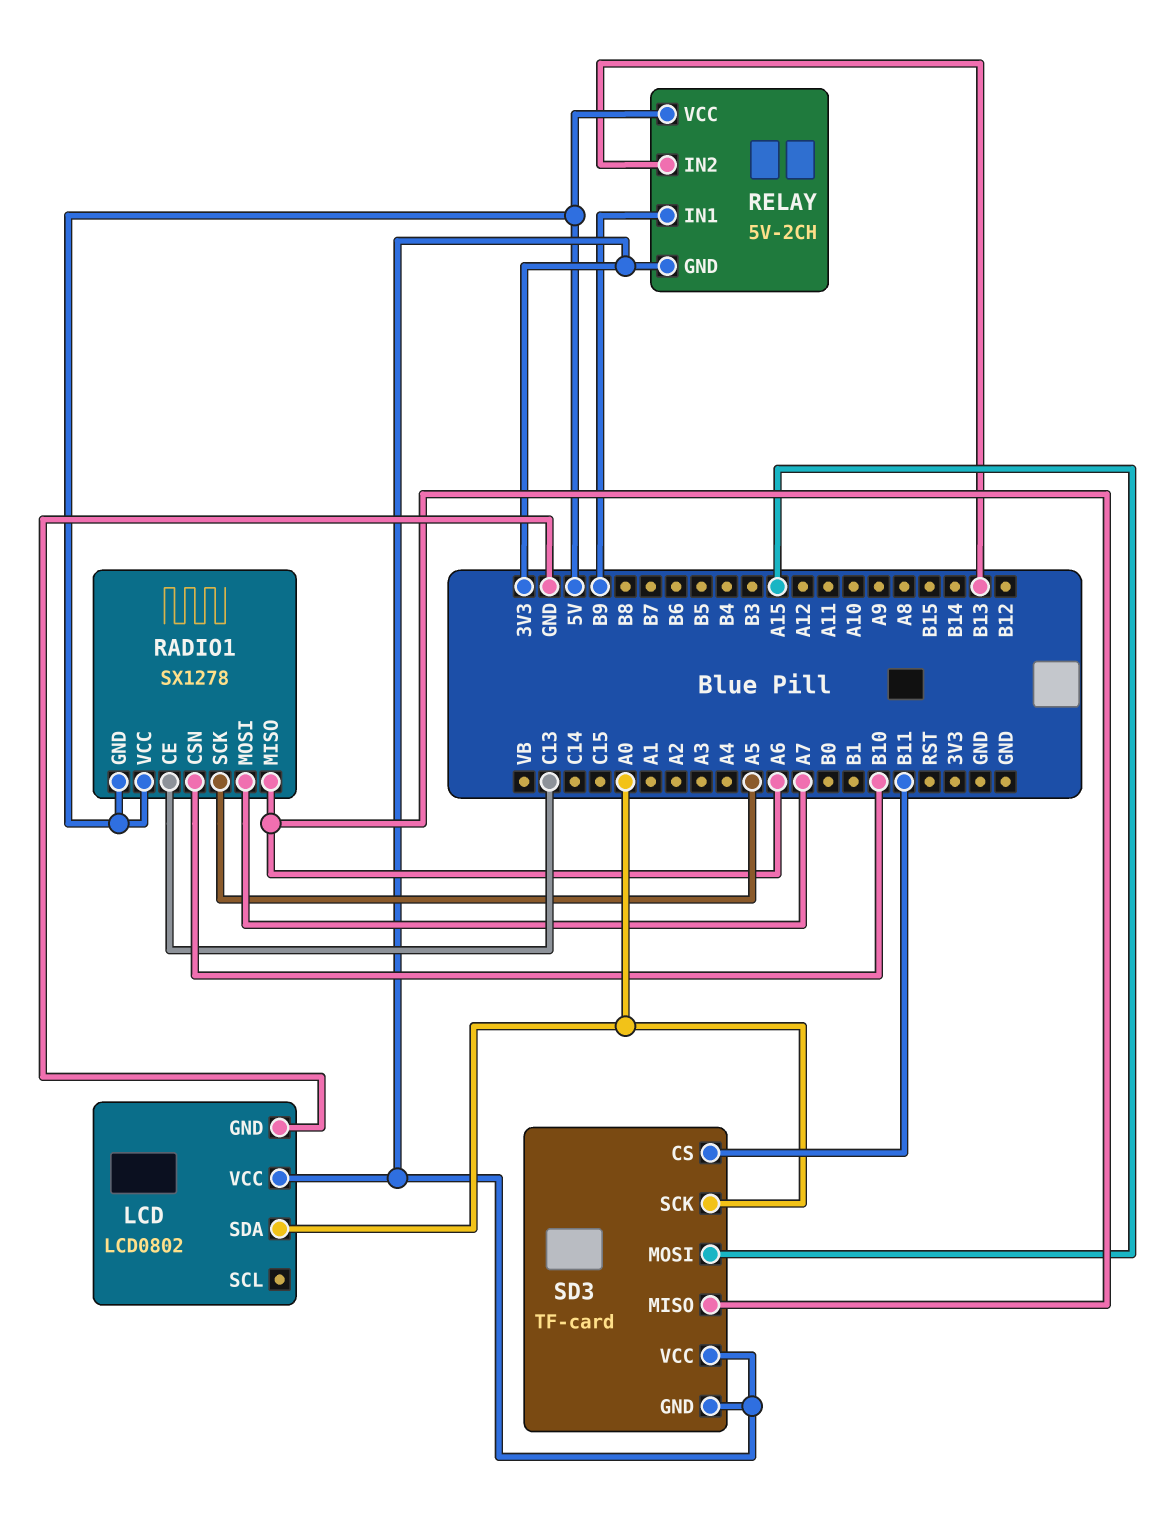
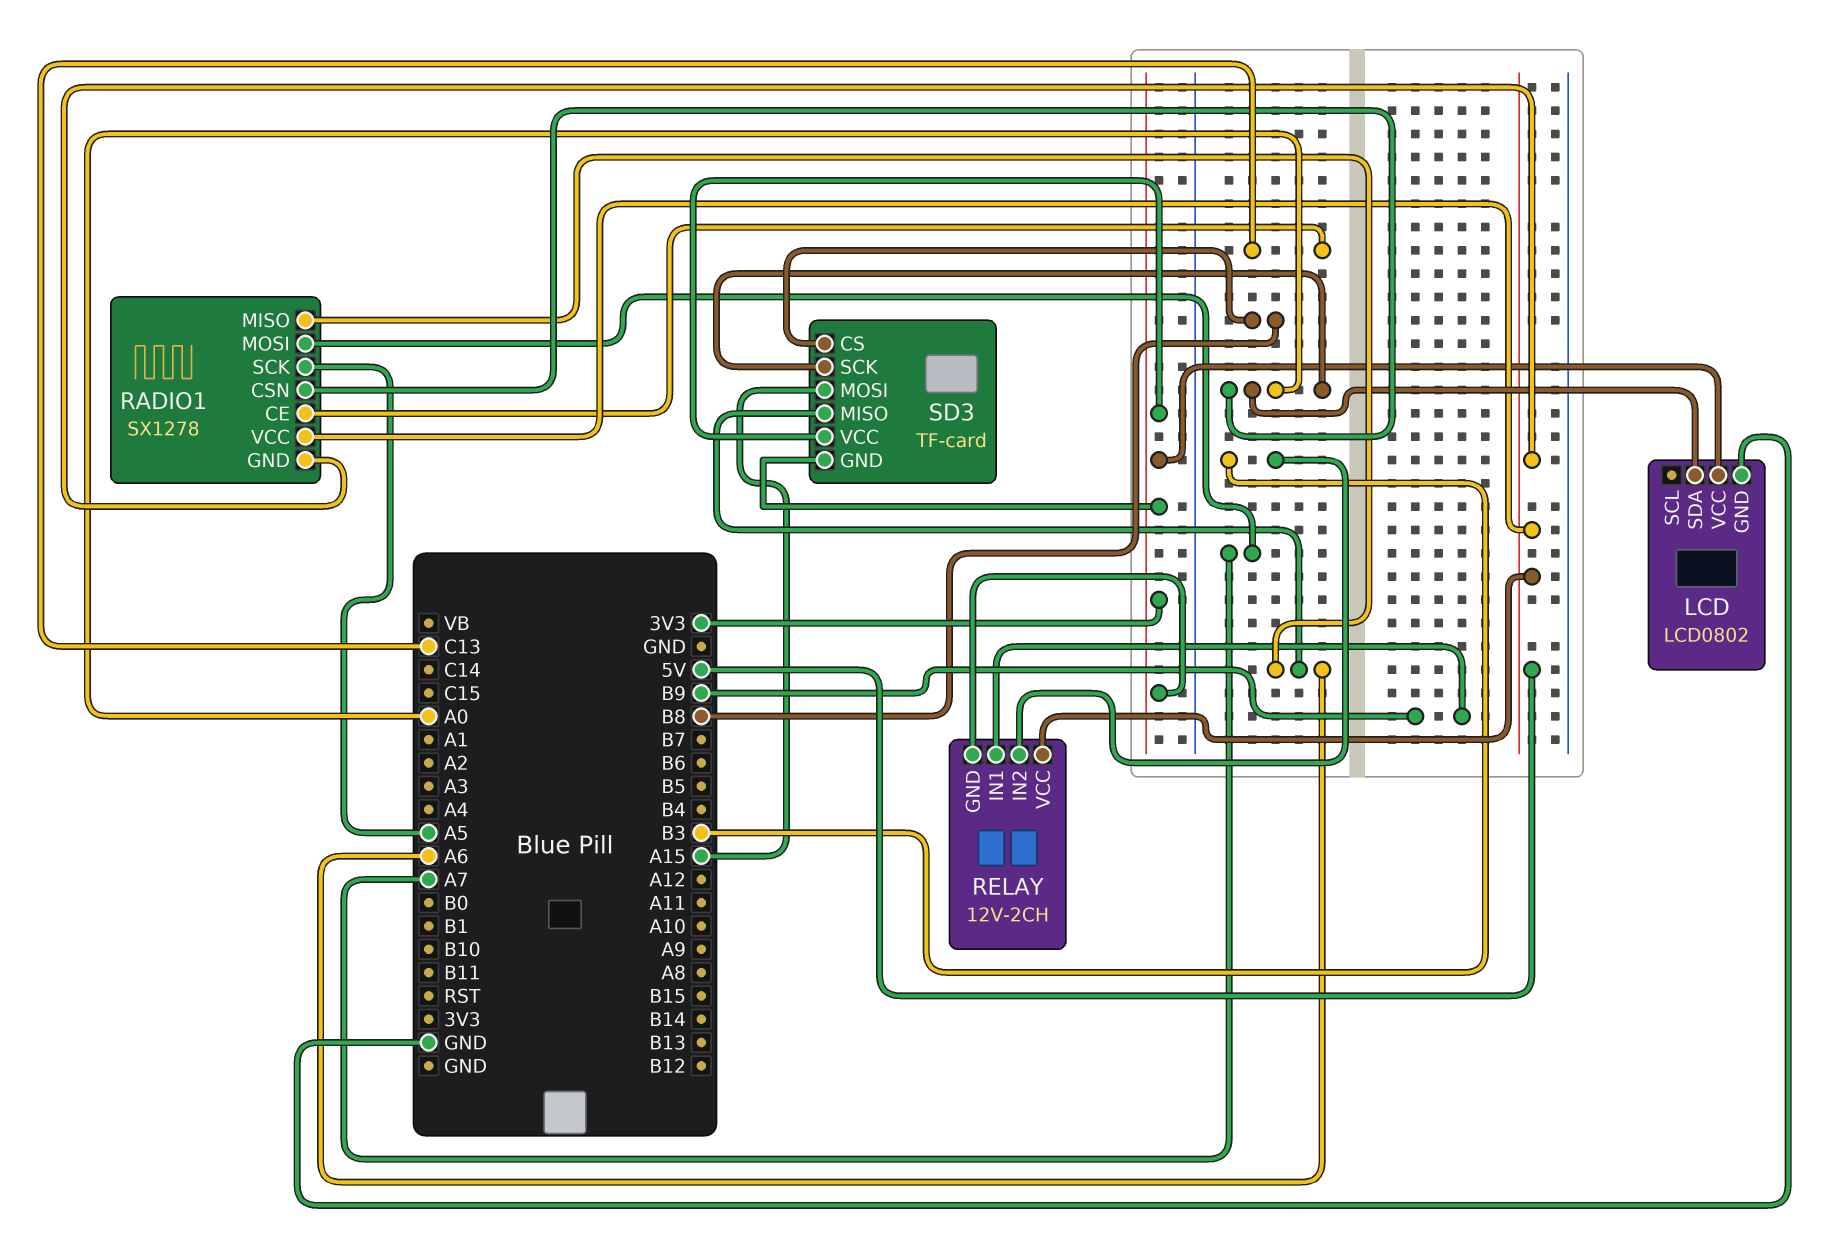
RADIO1 pin CSN: B10 -> A0
RELAY: 5V-2CH -> 12V-2CH
RELAY pin IN2: B13 -> B3
SD3 pin CS: B11 -> B8

